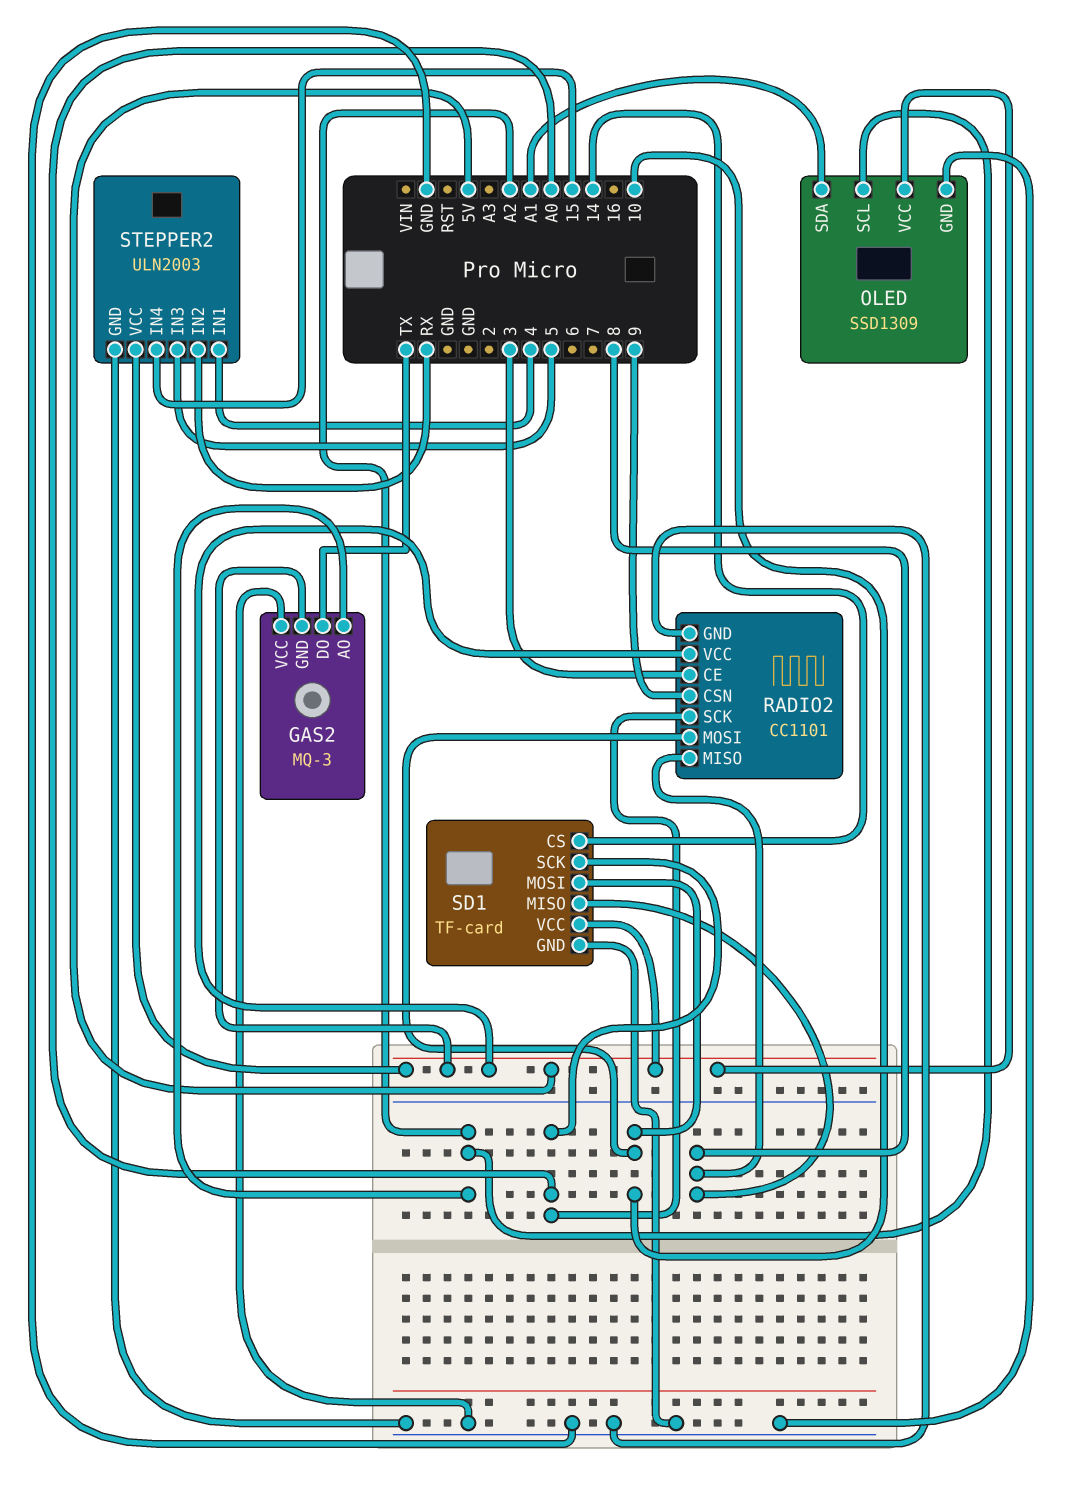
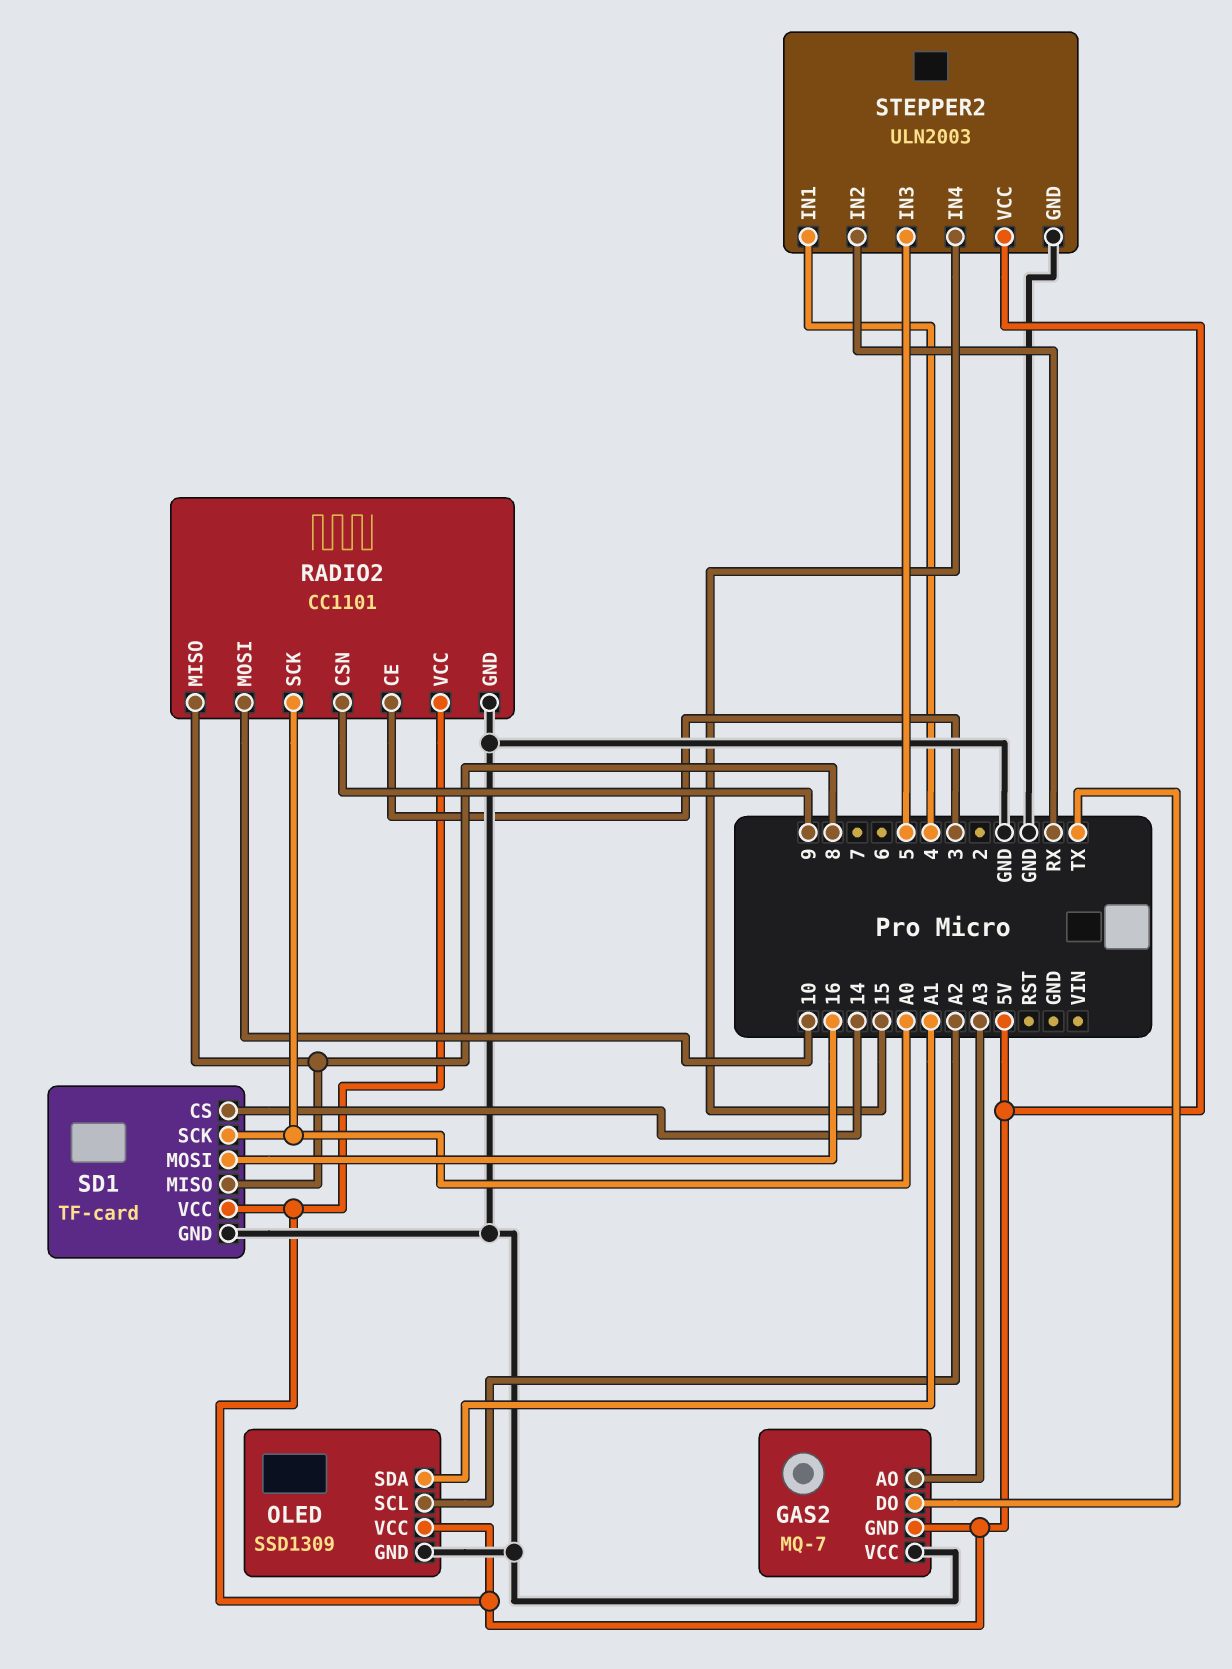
GAS2: MQ-3 -> MQ-7
GAS2 pin AO: A2 -> A3
SD1 pin MOSI: 10 -> 16

